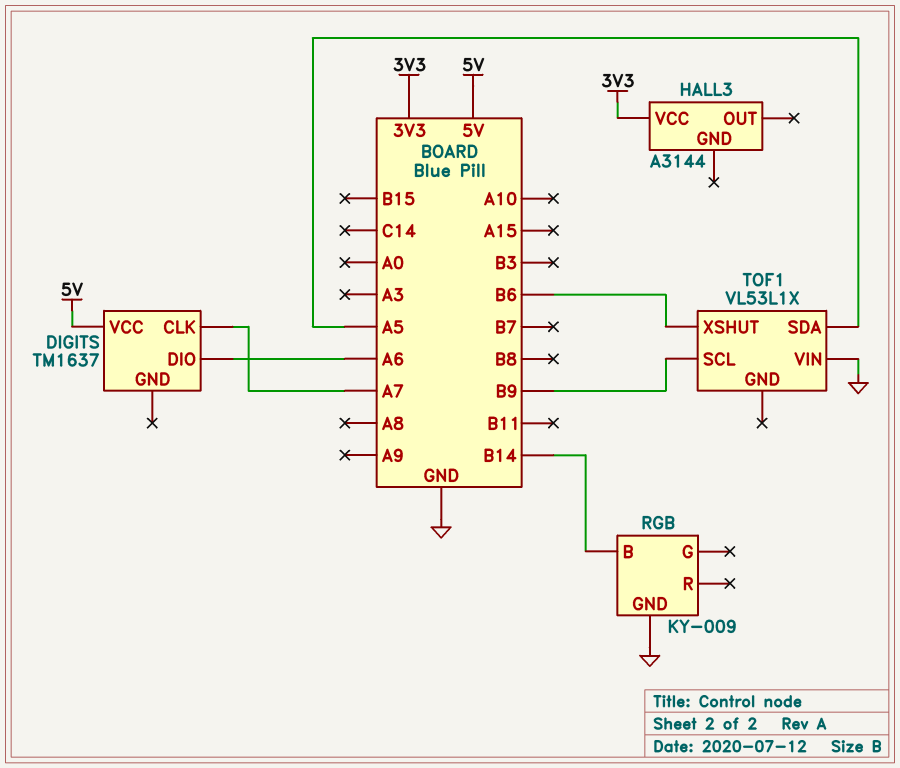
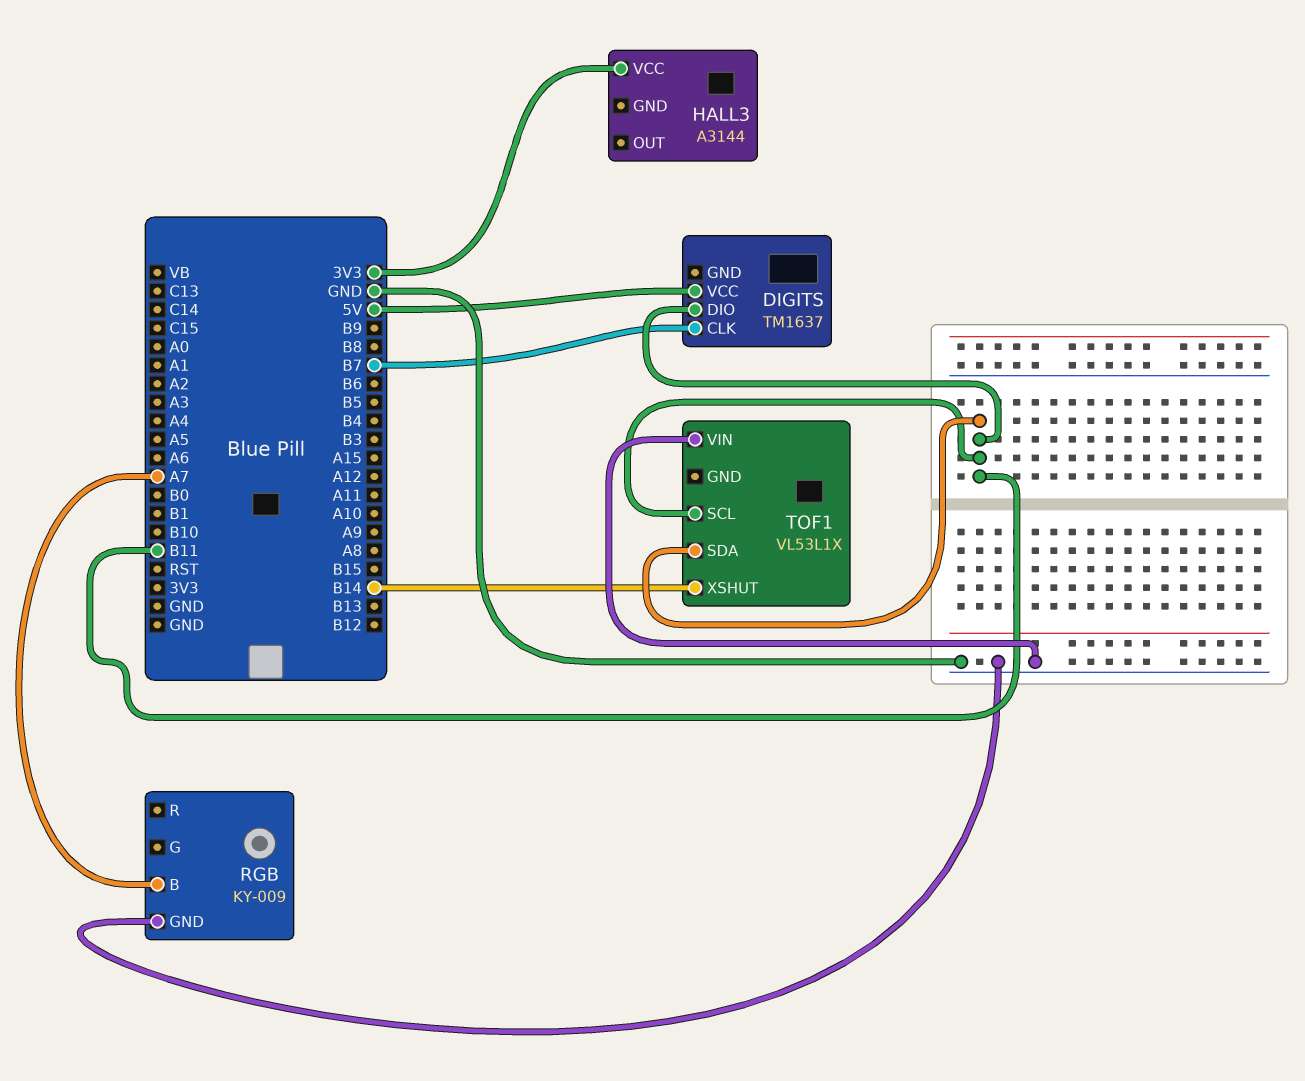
DIGITS pin CLK: A7 -> B7
DIGITS pin DIO: A6 -> B11
RGB pin B: B14 -> A7
TOF1 pin SCL: B9 -> B11
TOF1 pin SDA: A5 -> B11
TOF1 pin XSHUT: B6 -> B14

